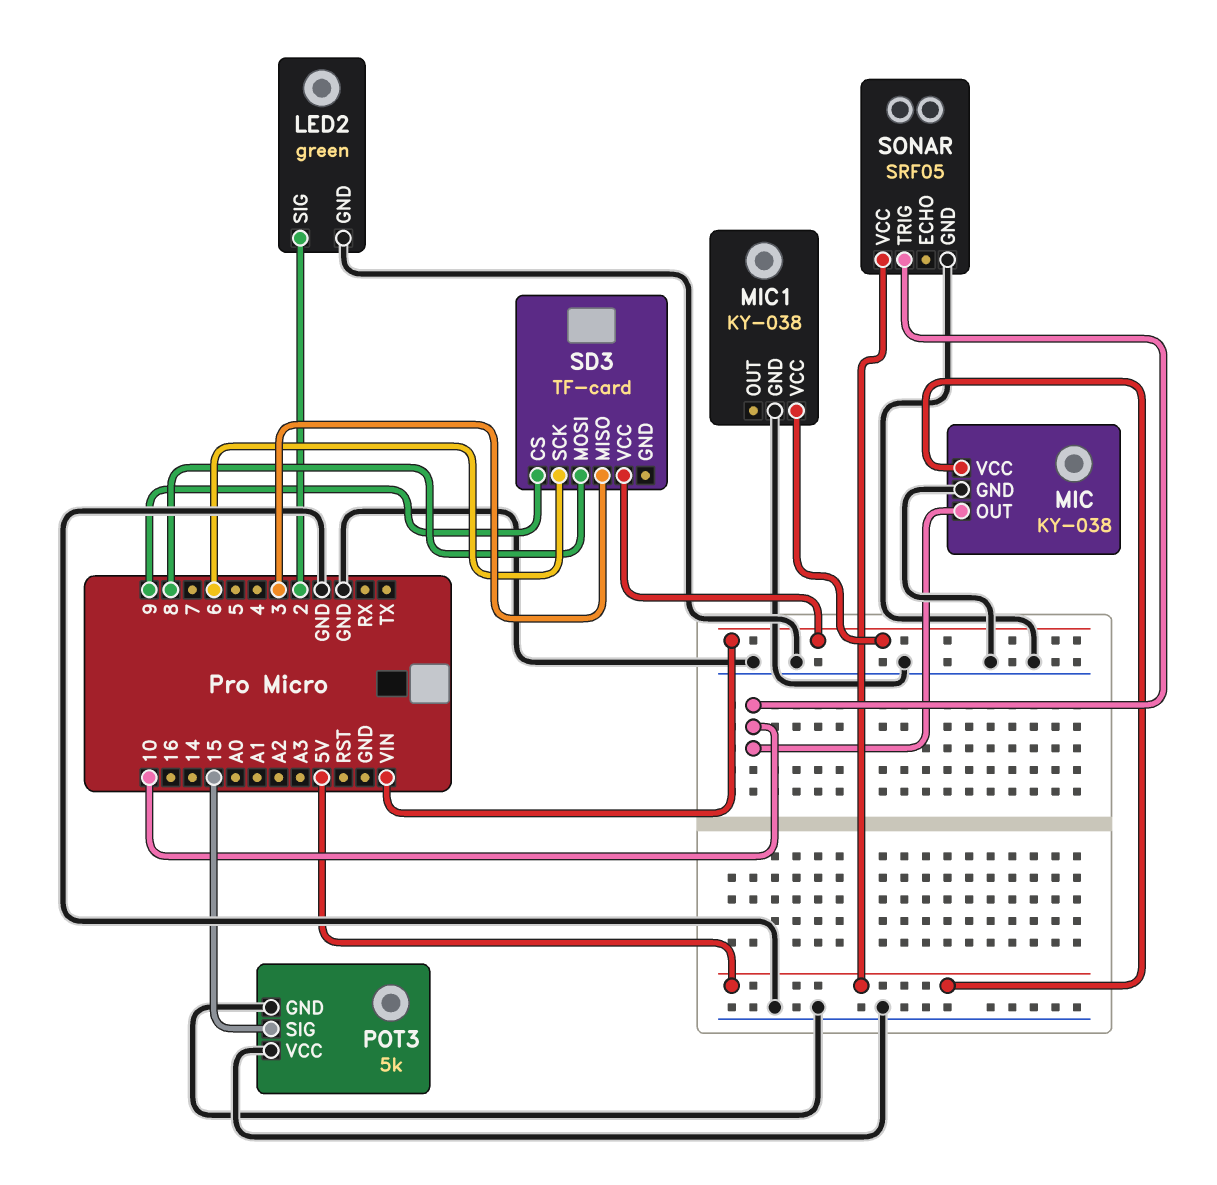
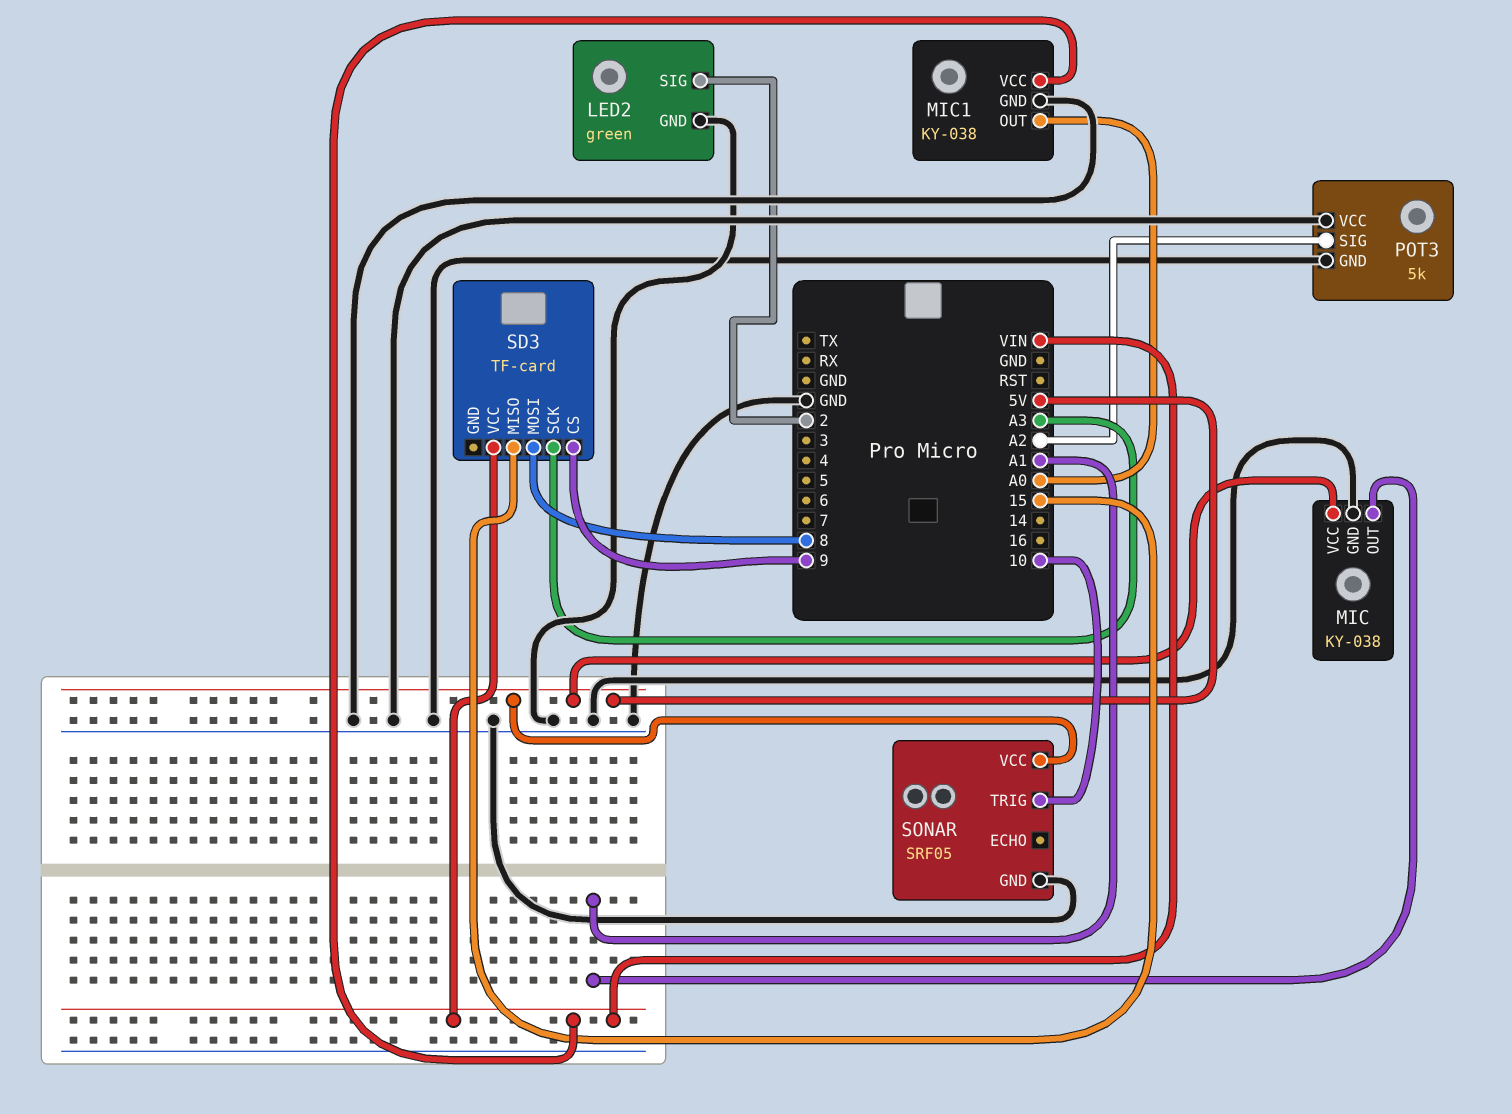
MIC pin OUT: 10 -> A1
MIC1 pin OUT: none -> A0
POT3 pin SIG: 15 -> A2
SD3 pin MISO: 3 -> 15
SD3 pin SCK: 6 -> A3

